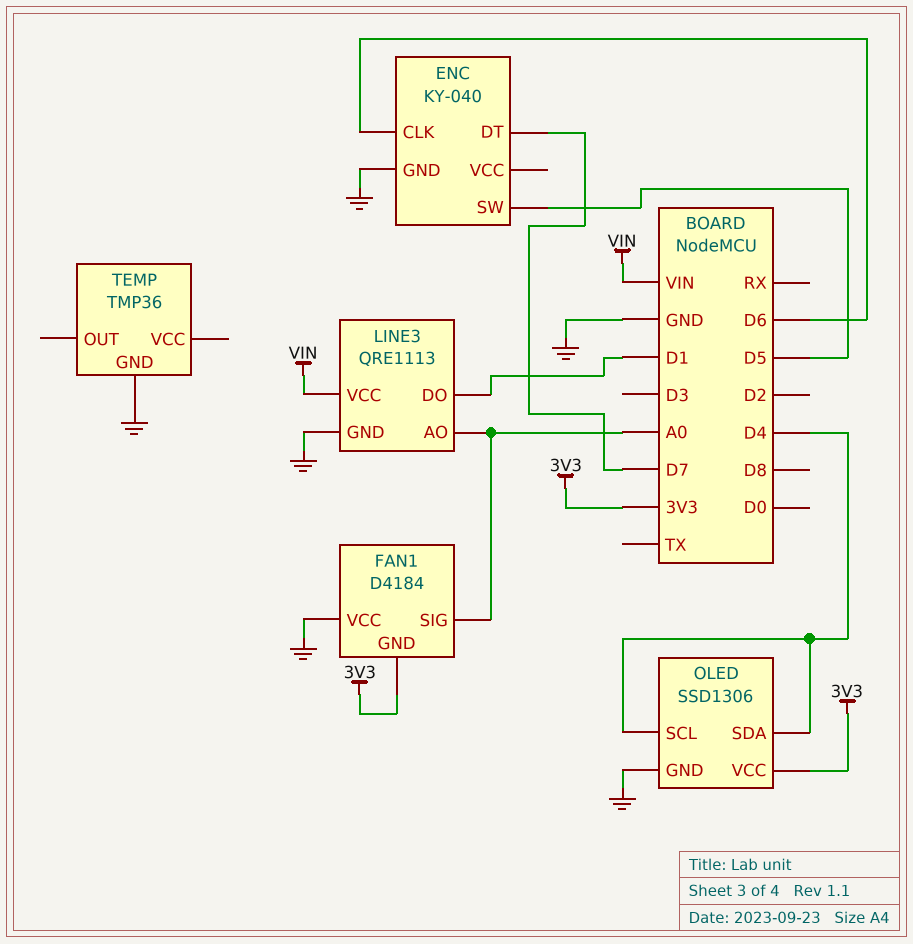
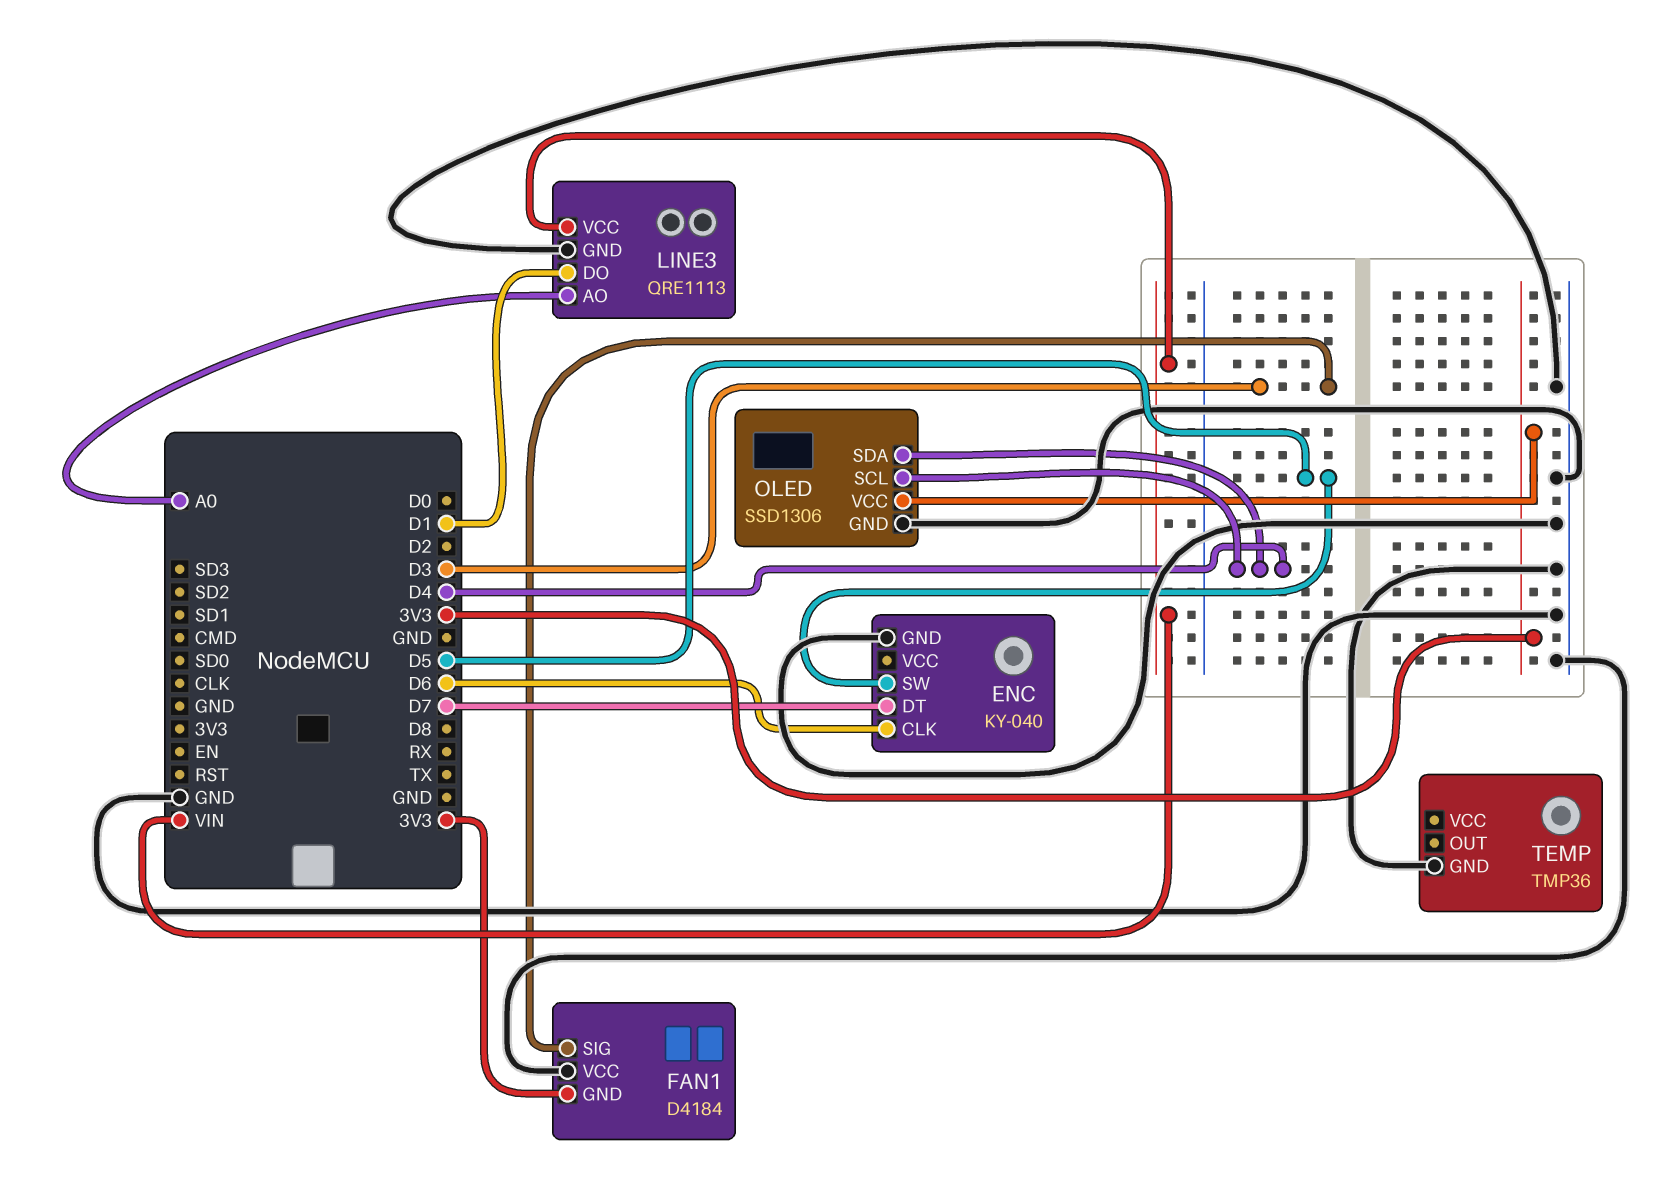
FAN1 pin SIG: A0 -> D3

